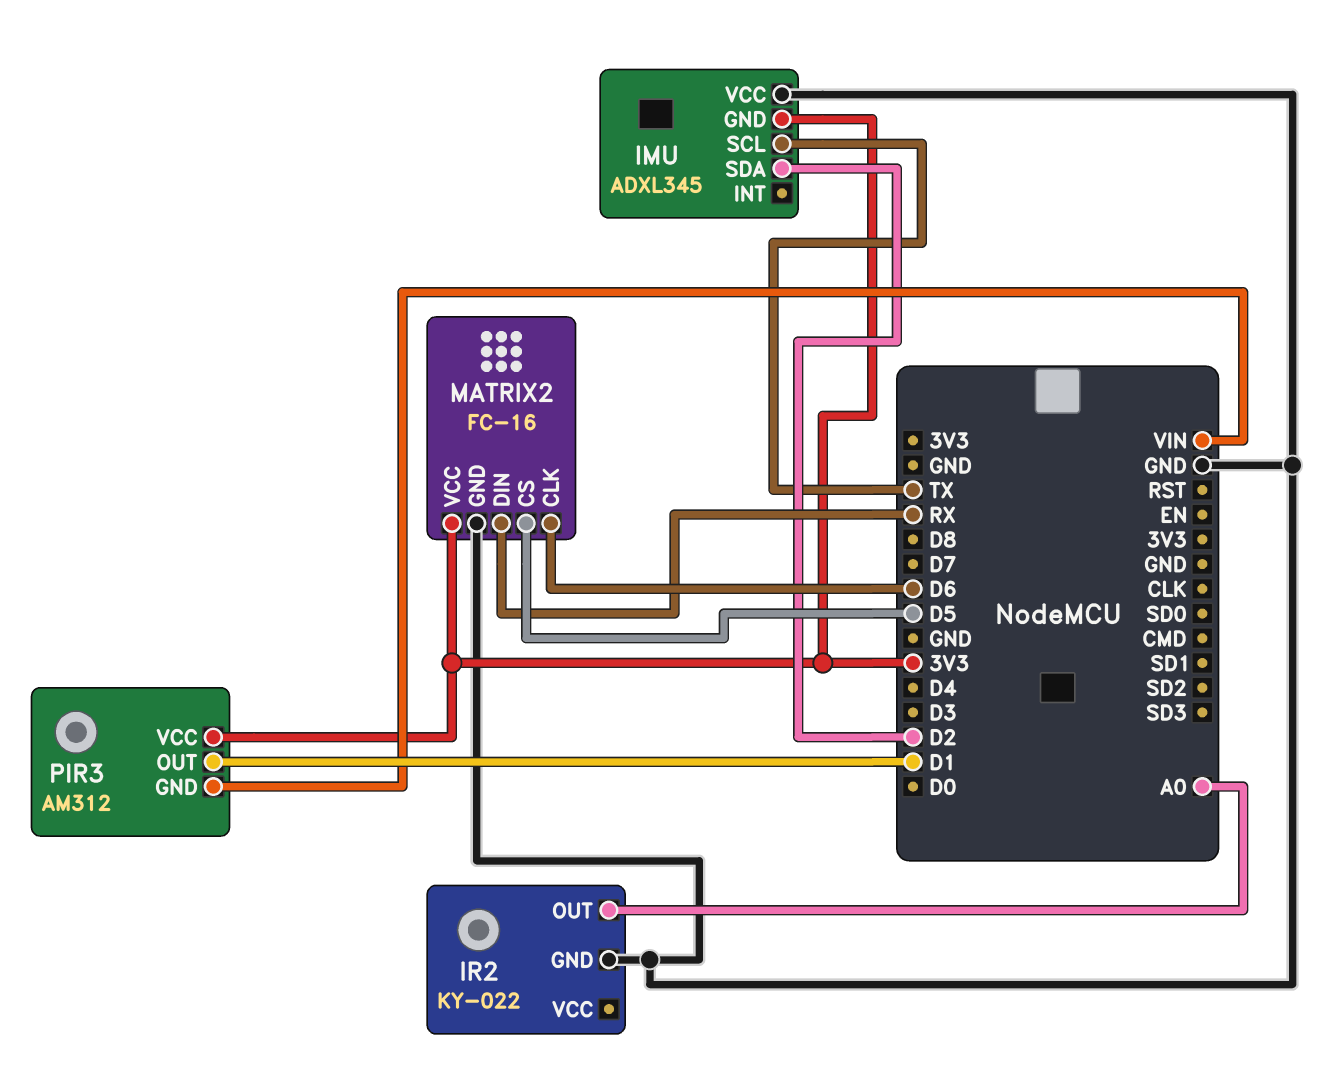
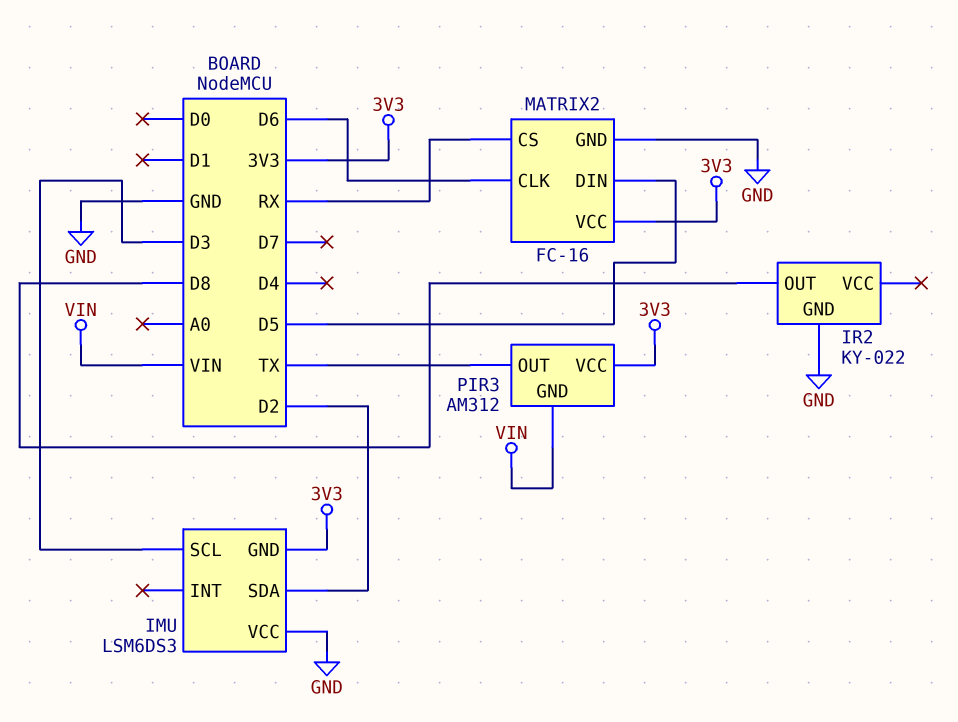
IMU: ADXL345 -> LSM6DS3
IMU pin SCL: TX -> D3
IR2 pin OUT: A0 -> D8
MATRIX2 pin CS: D5 -> RX
MATRIX2 pin DIN: RX -> D5
PIR3 pin OUT: D1 -> TX

